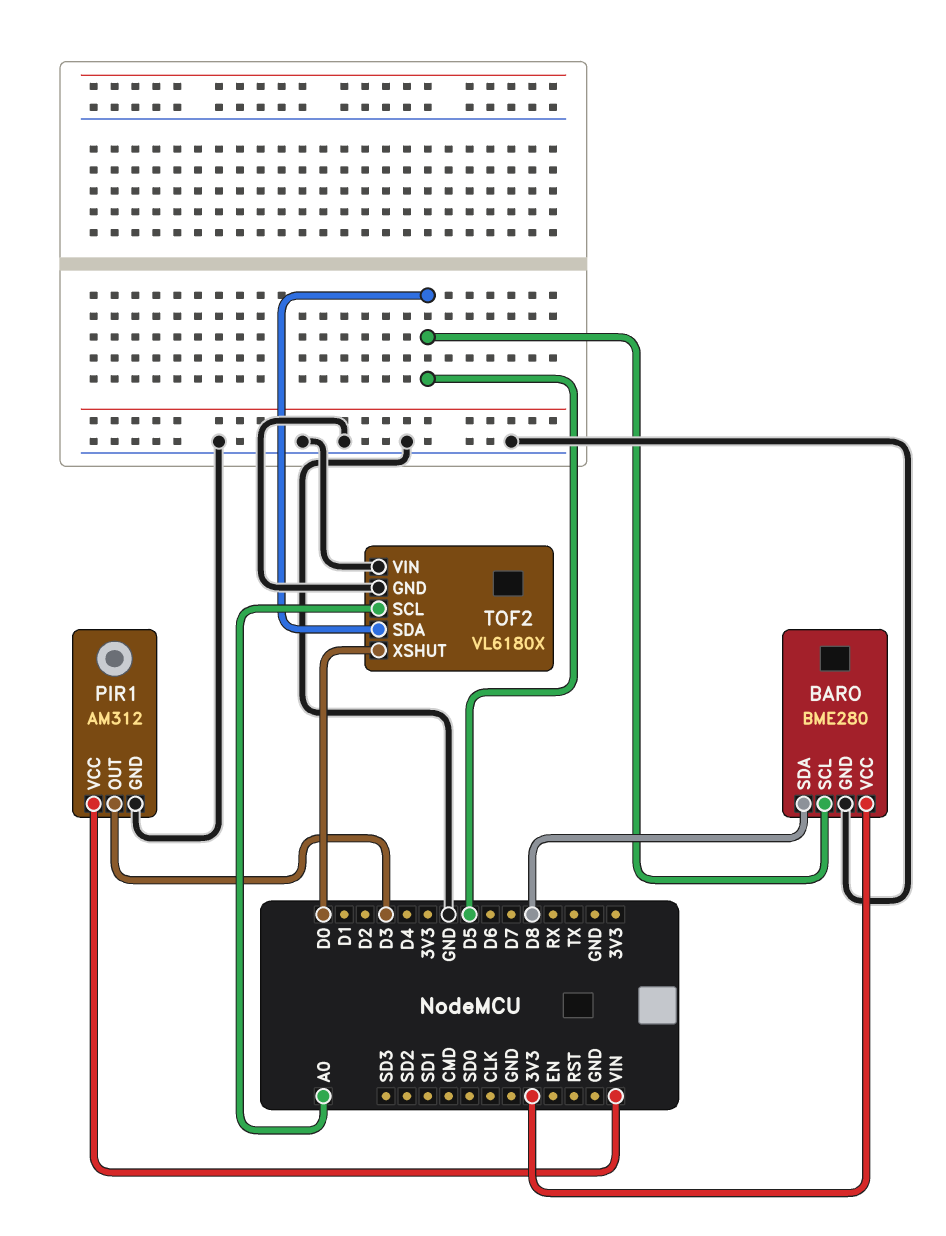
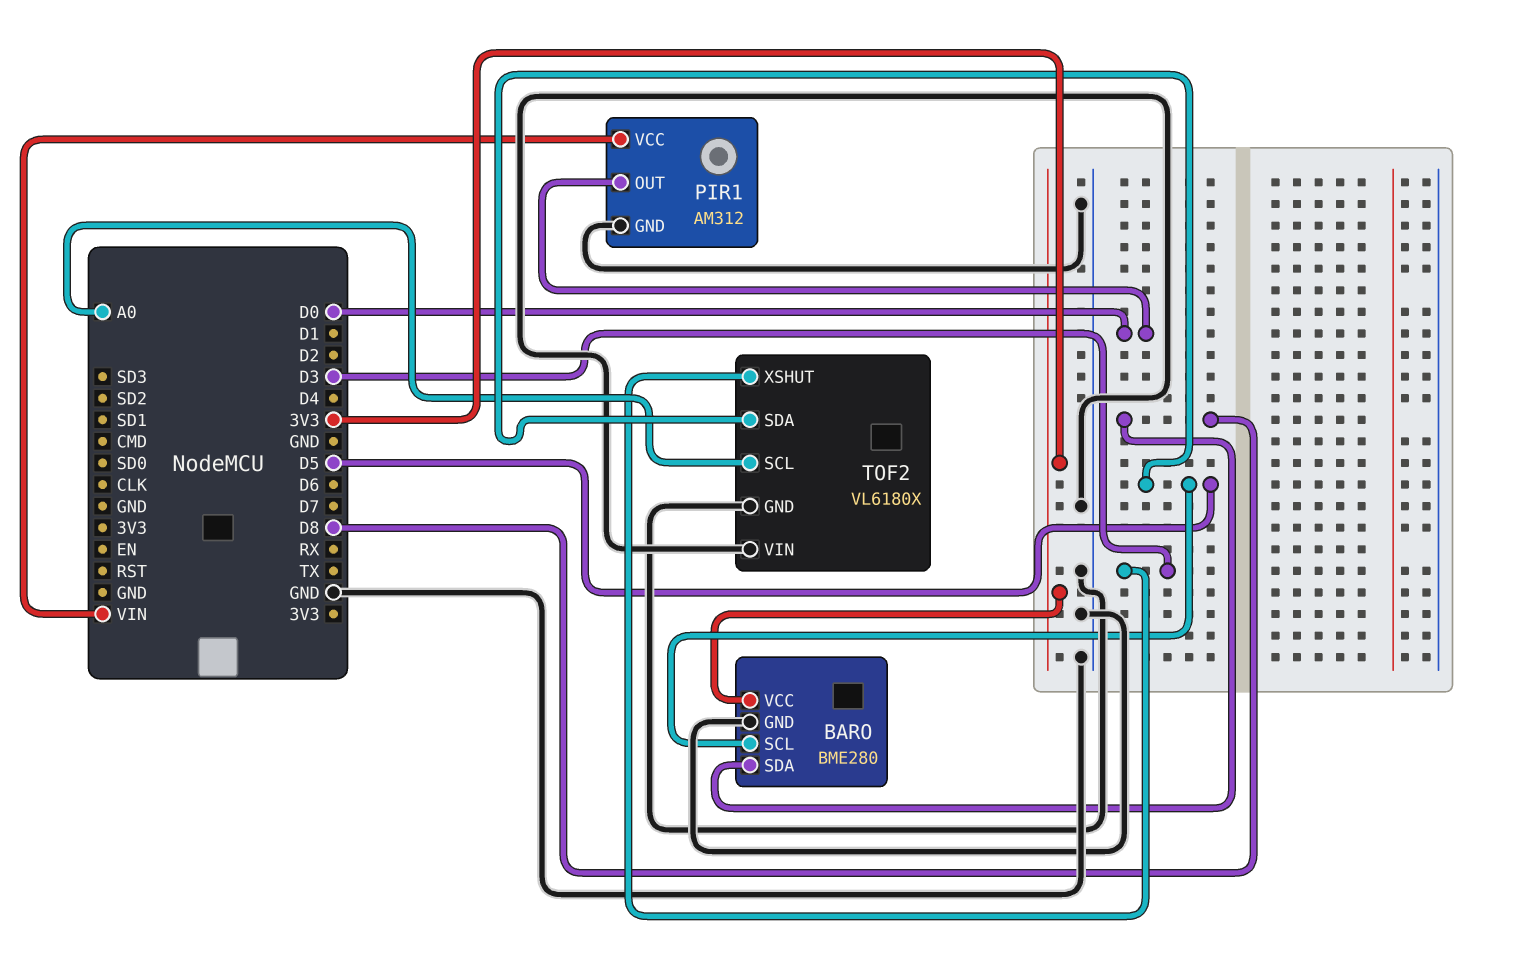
PIR1 pin OUT: D3 -> D0
TOF2 pin XSHUT: D0 -> D3

